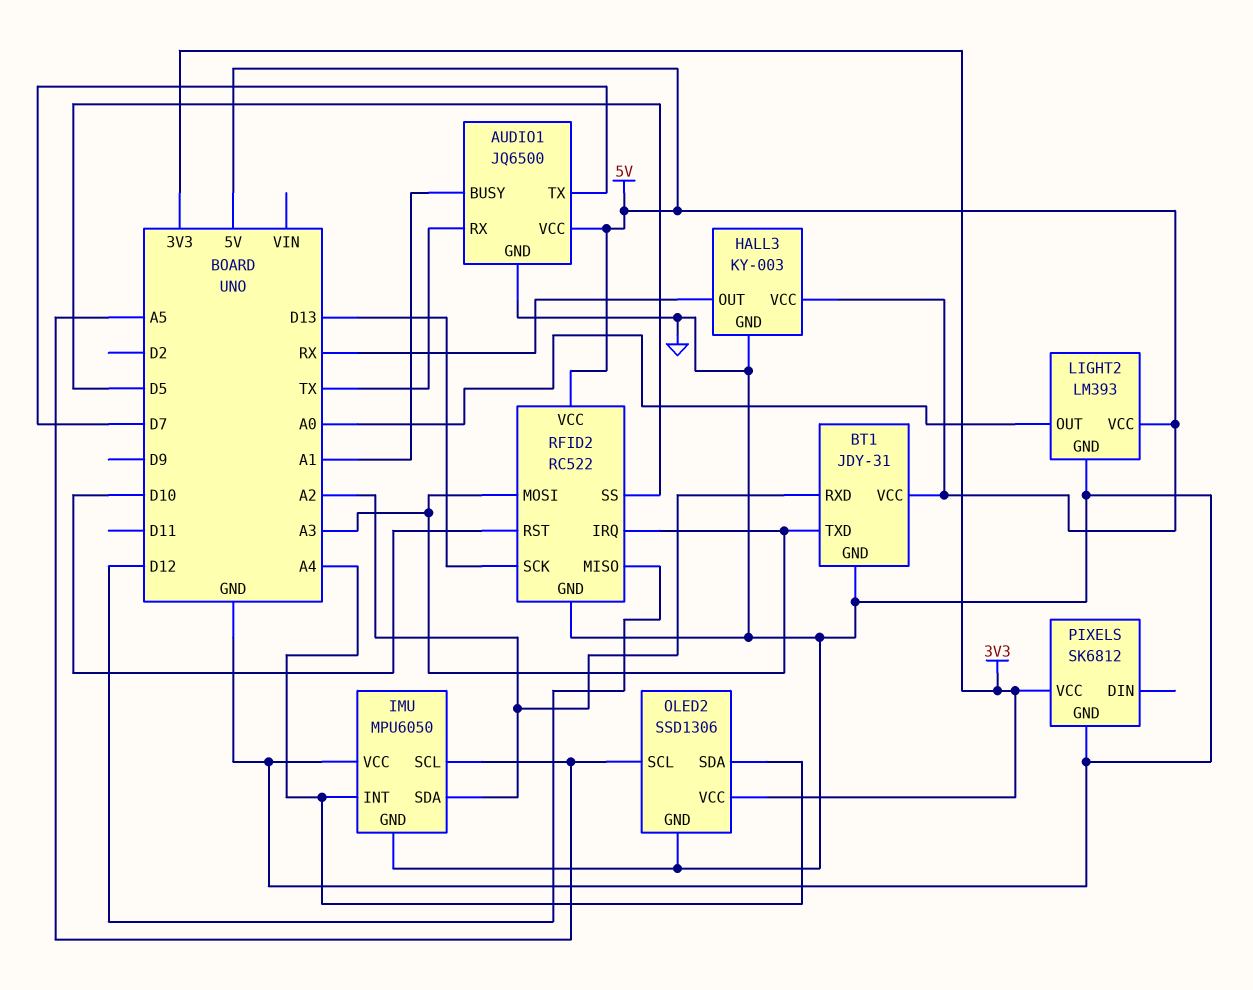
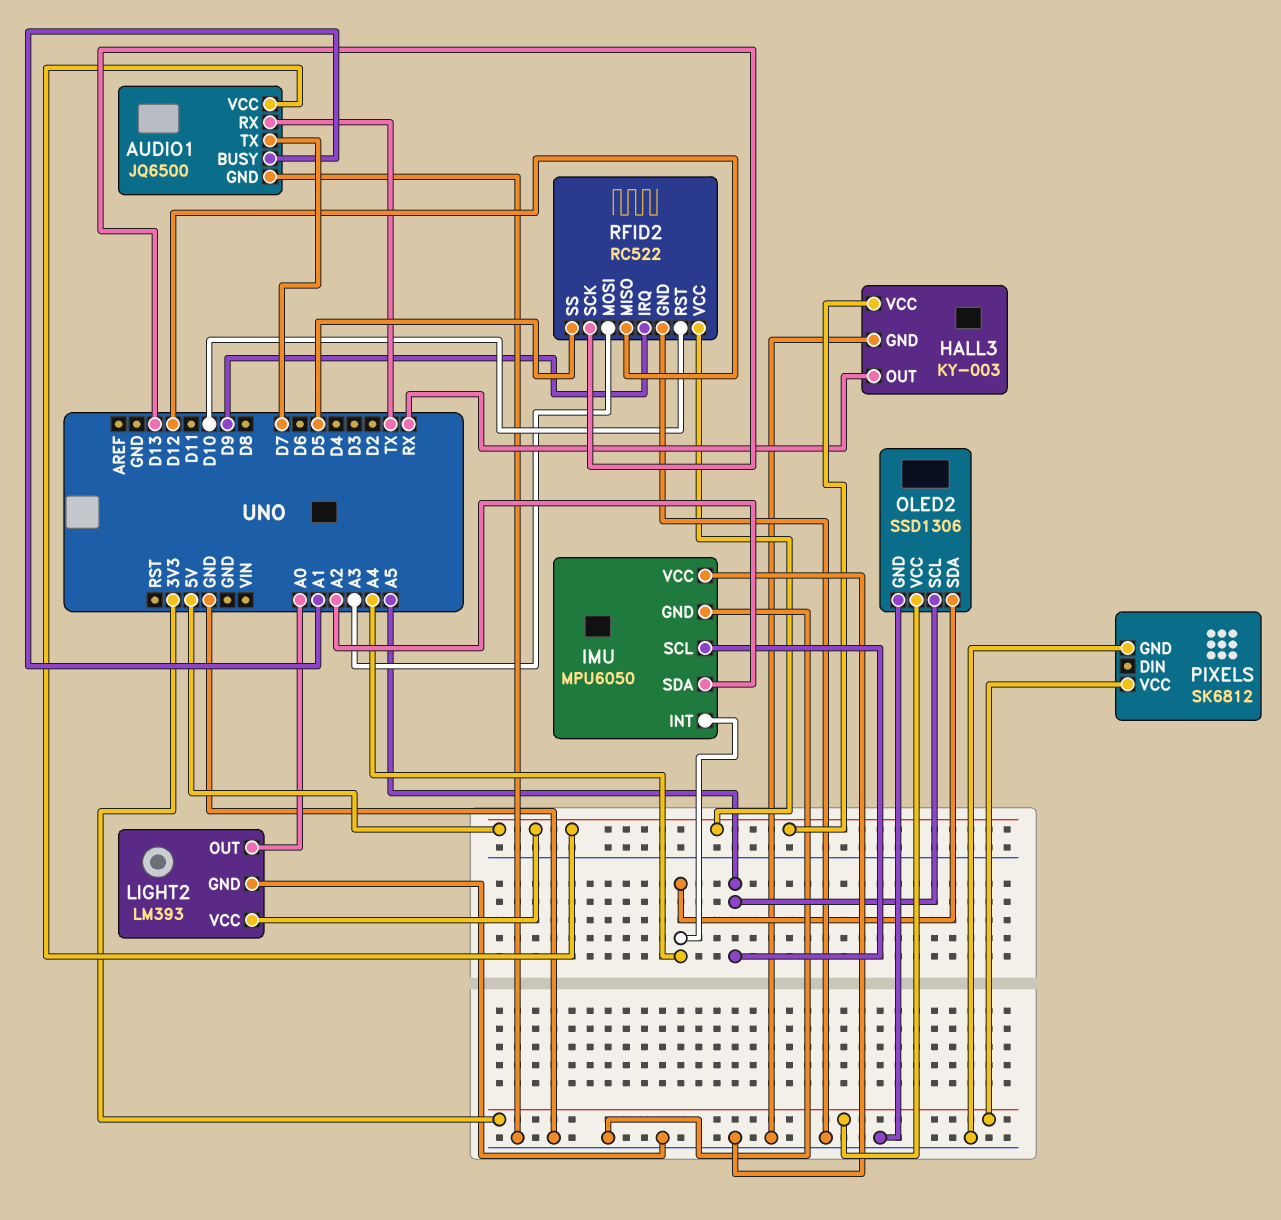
BT1: JDY-31 -> none
BT1 pin GND: GND -> none
BT1 pin RXD: A2 -> none
BT1 pin TXD: A3 -> none
BT1 pin VCC: 5V -> none
RFID2 pin IRQ: A3 -> D9

